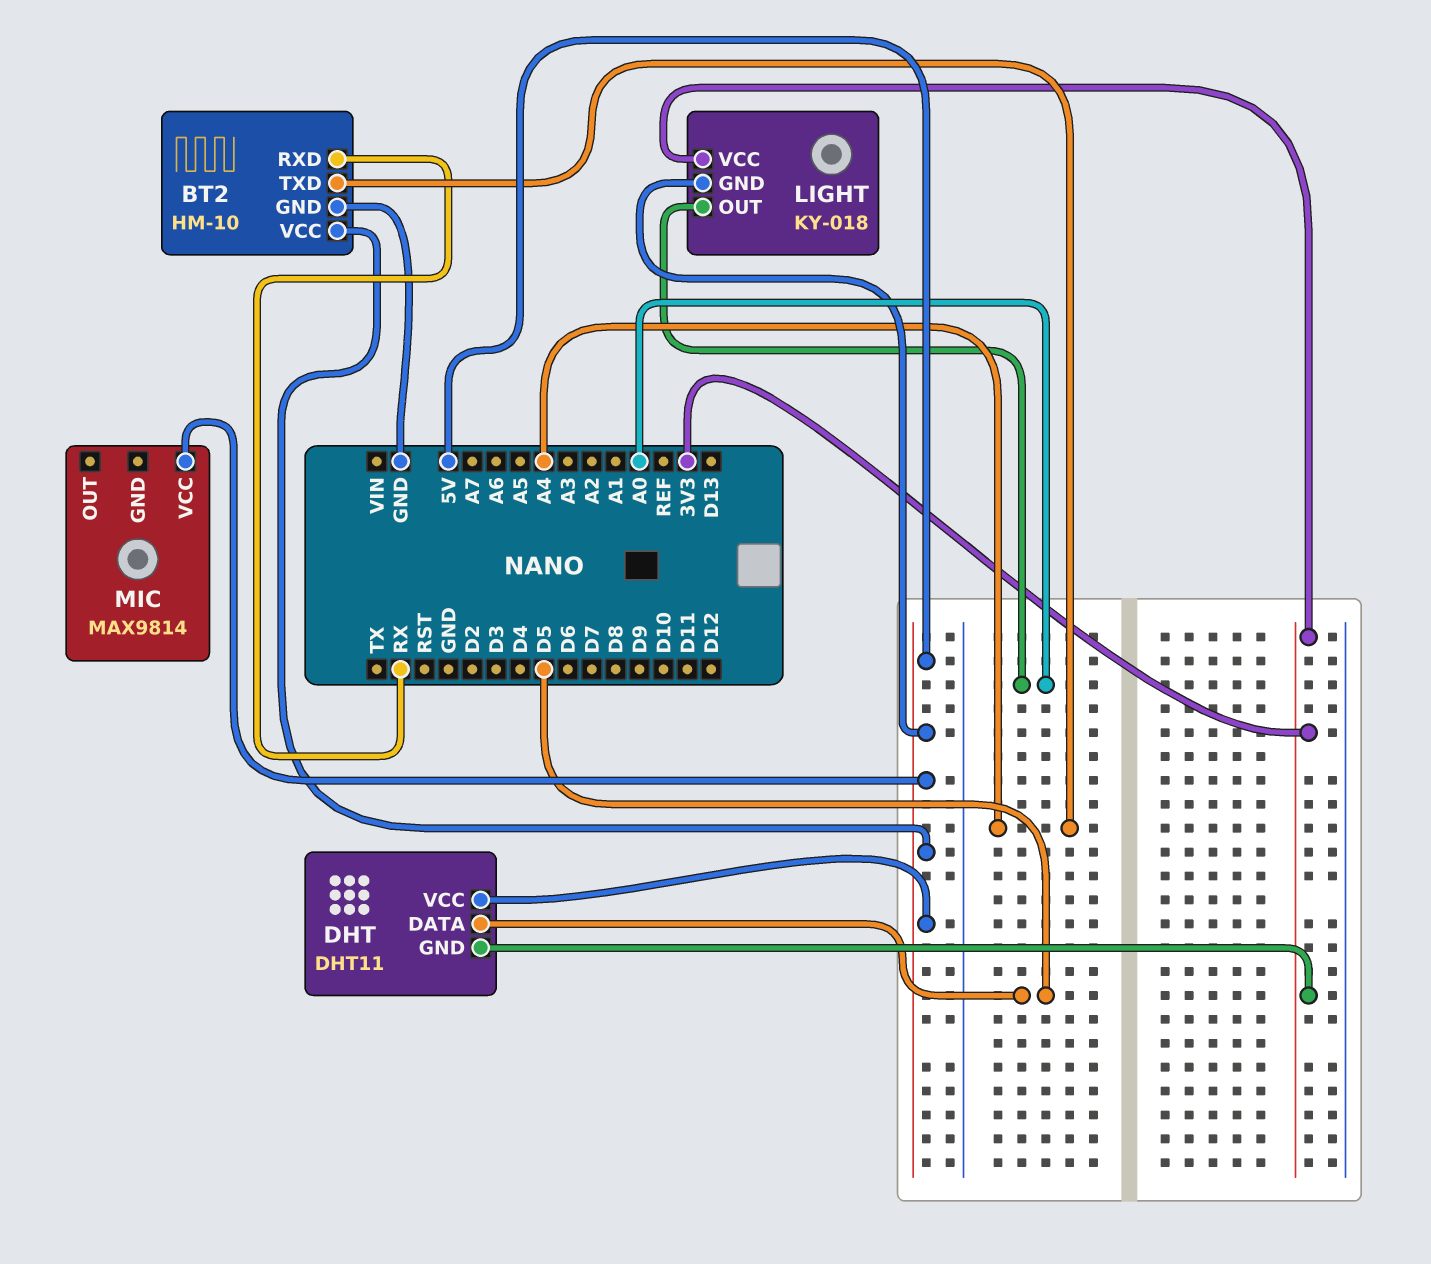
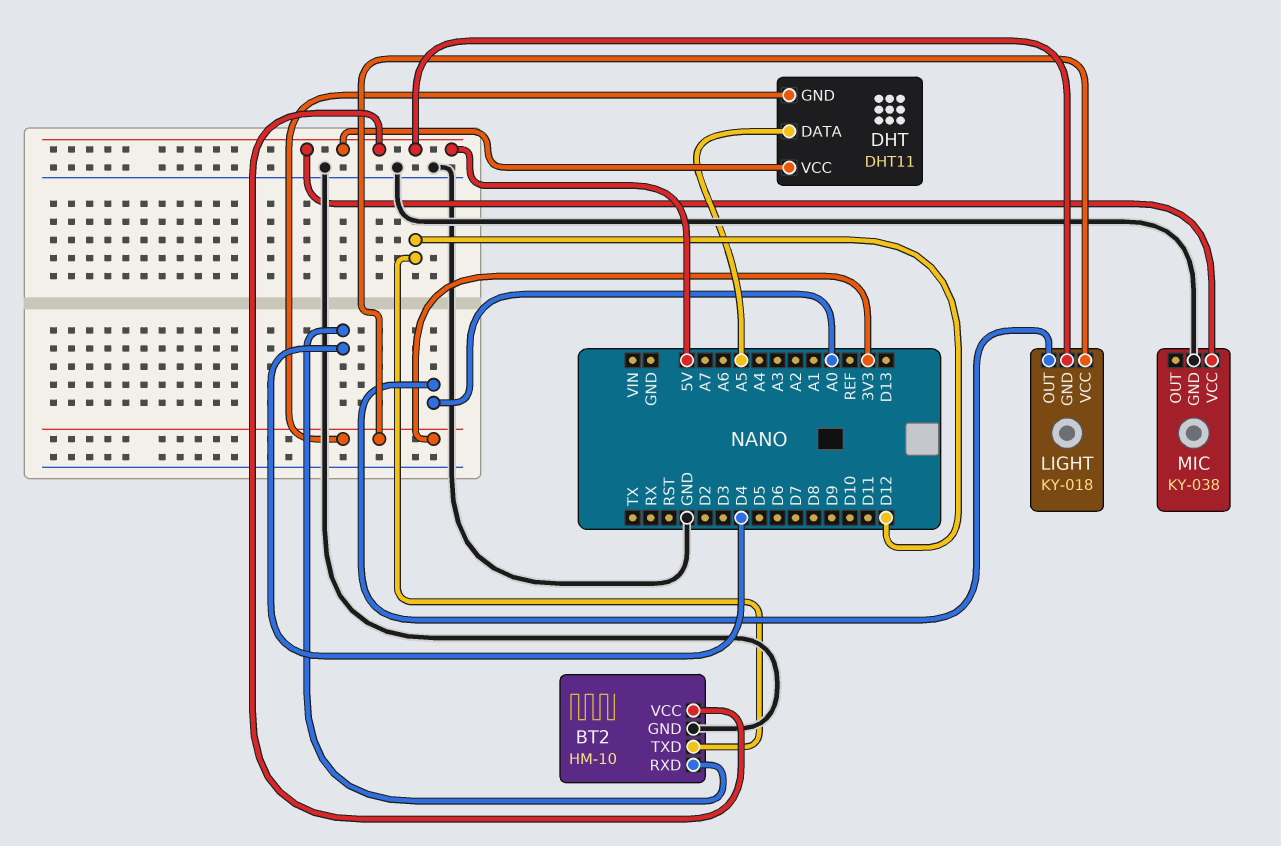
BT2 pin RXD: RX -> D4
BT2 pin TXD: A4 -> D12
DHT pin DATA: D5 -> A5
MIC: MAX9814 -> KY-038
MIC pin GND: none -> GND

